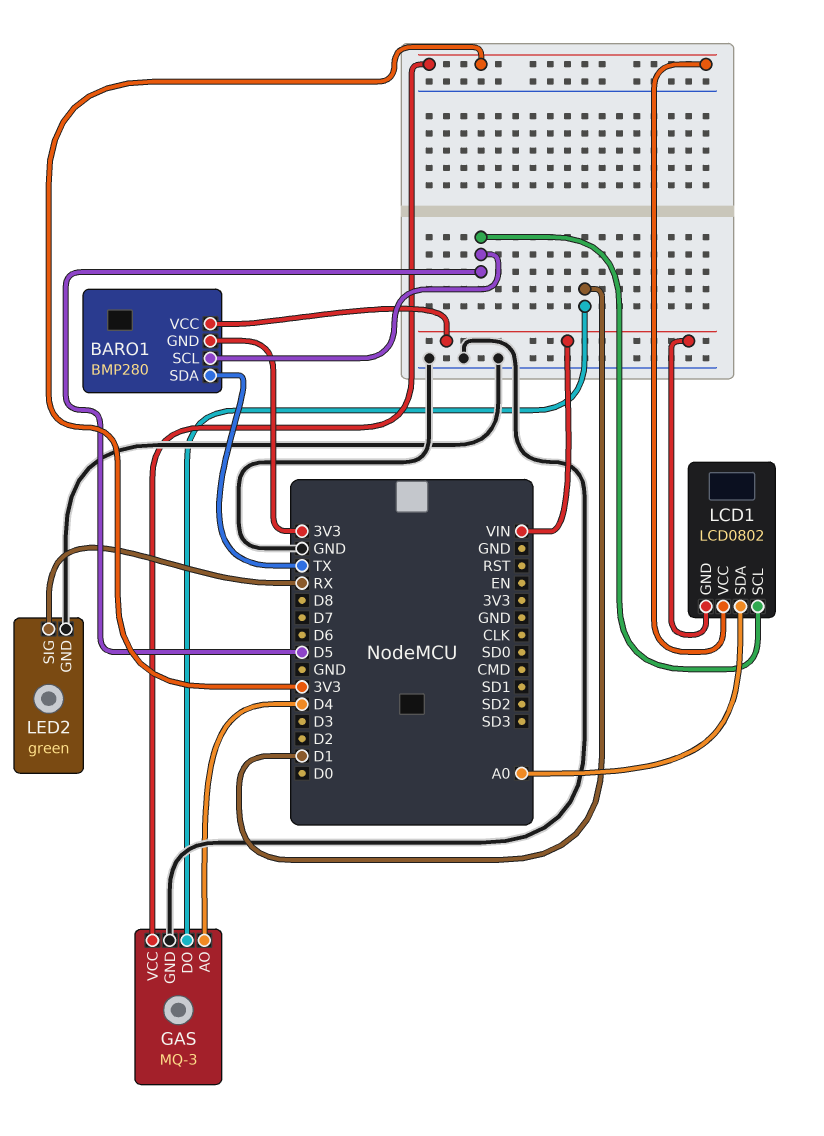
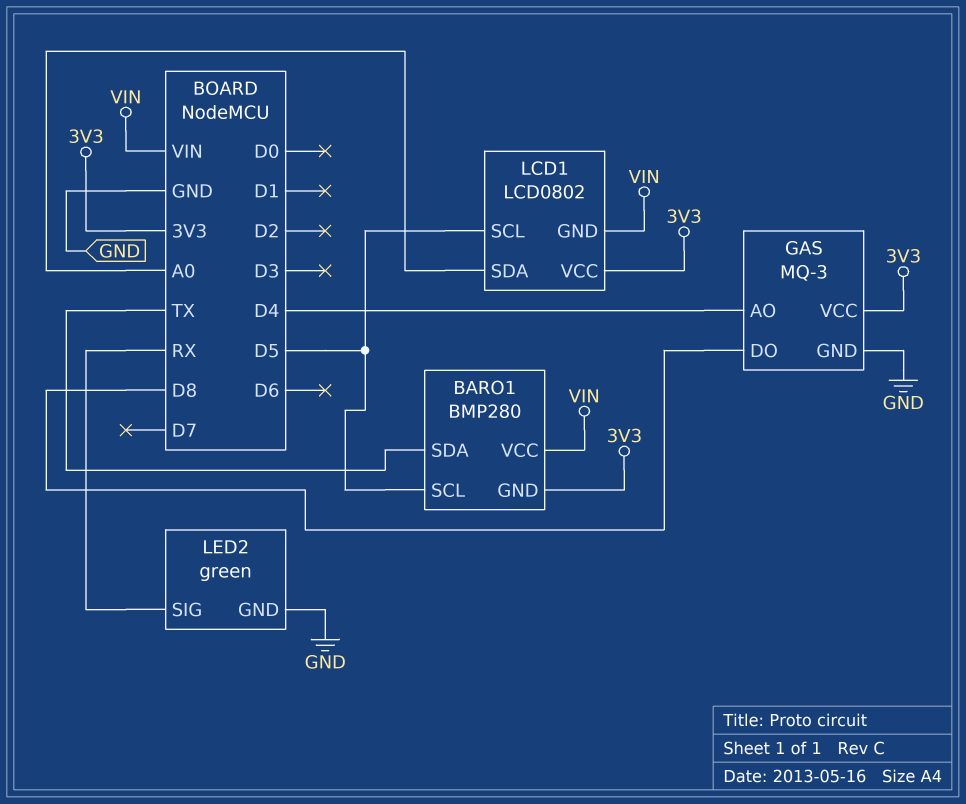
GAS pin DO: D1 -> D8

